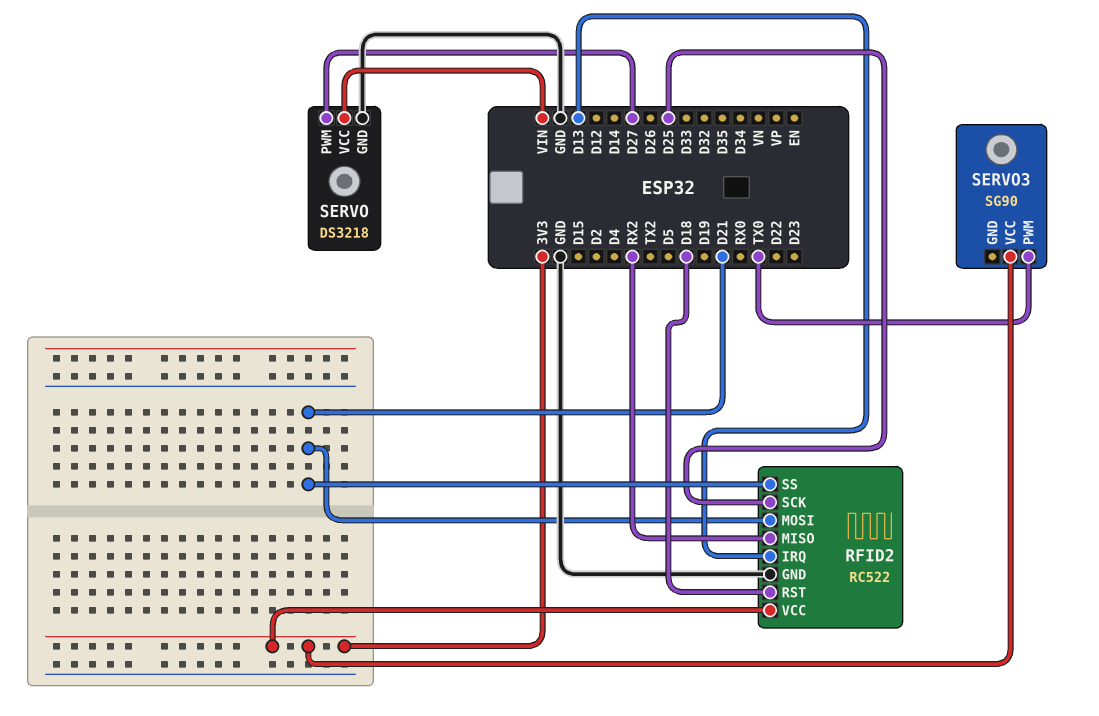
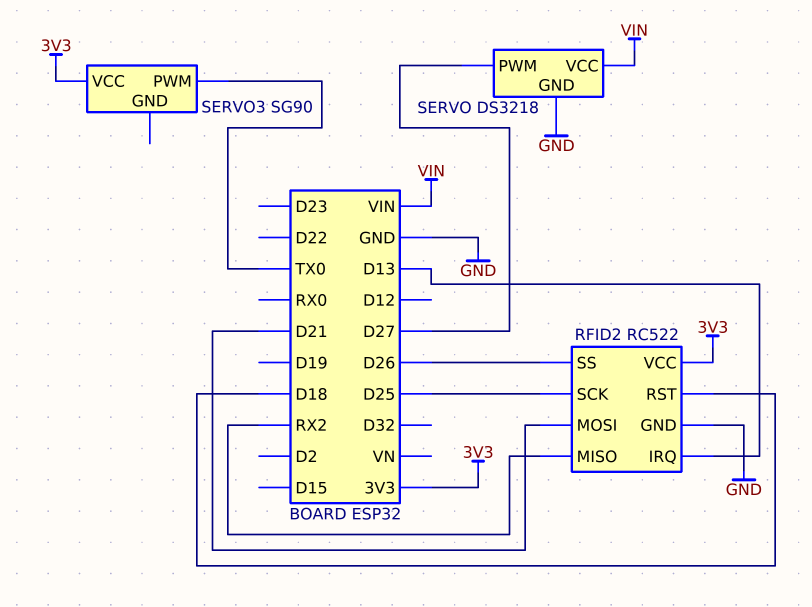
RFID2 pin SS: D21 -> D26

